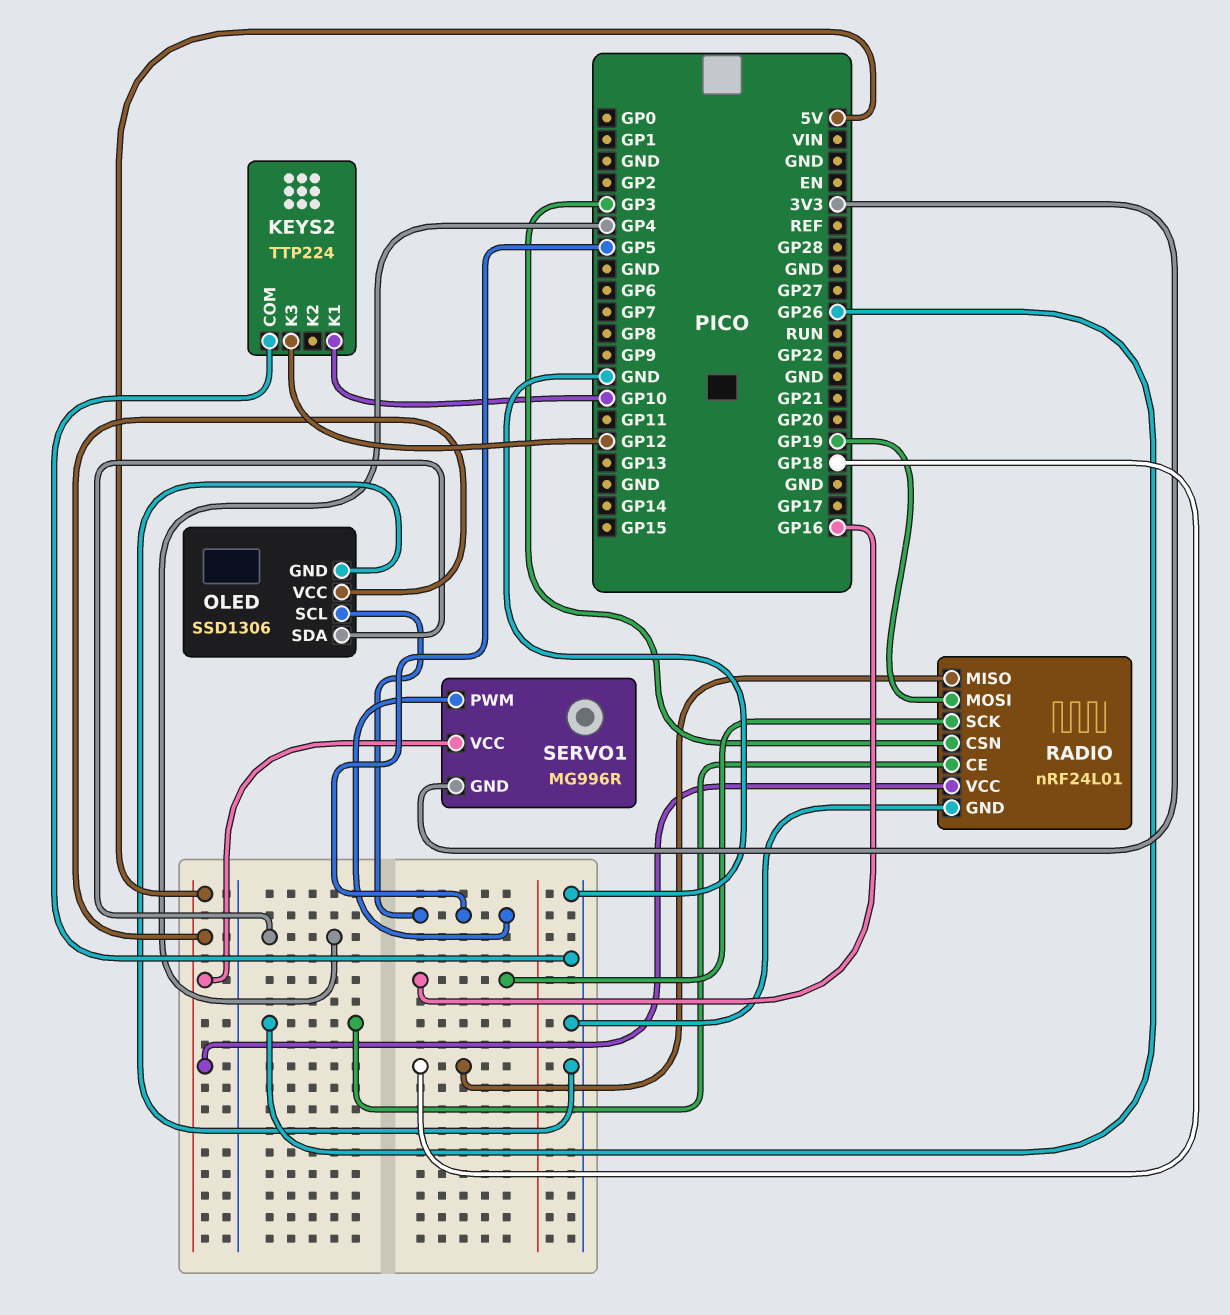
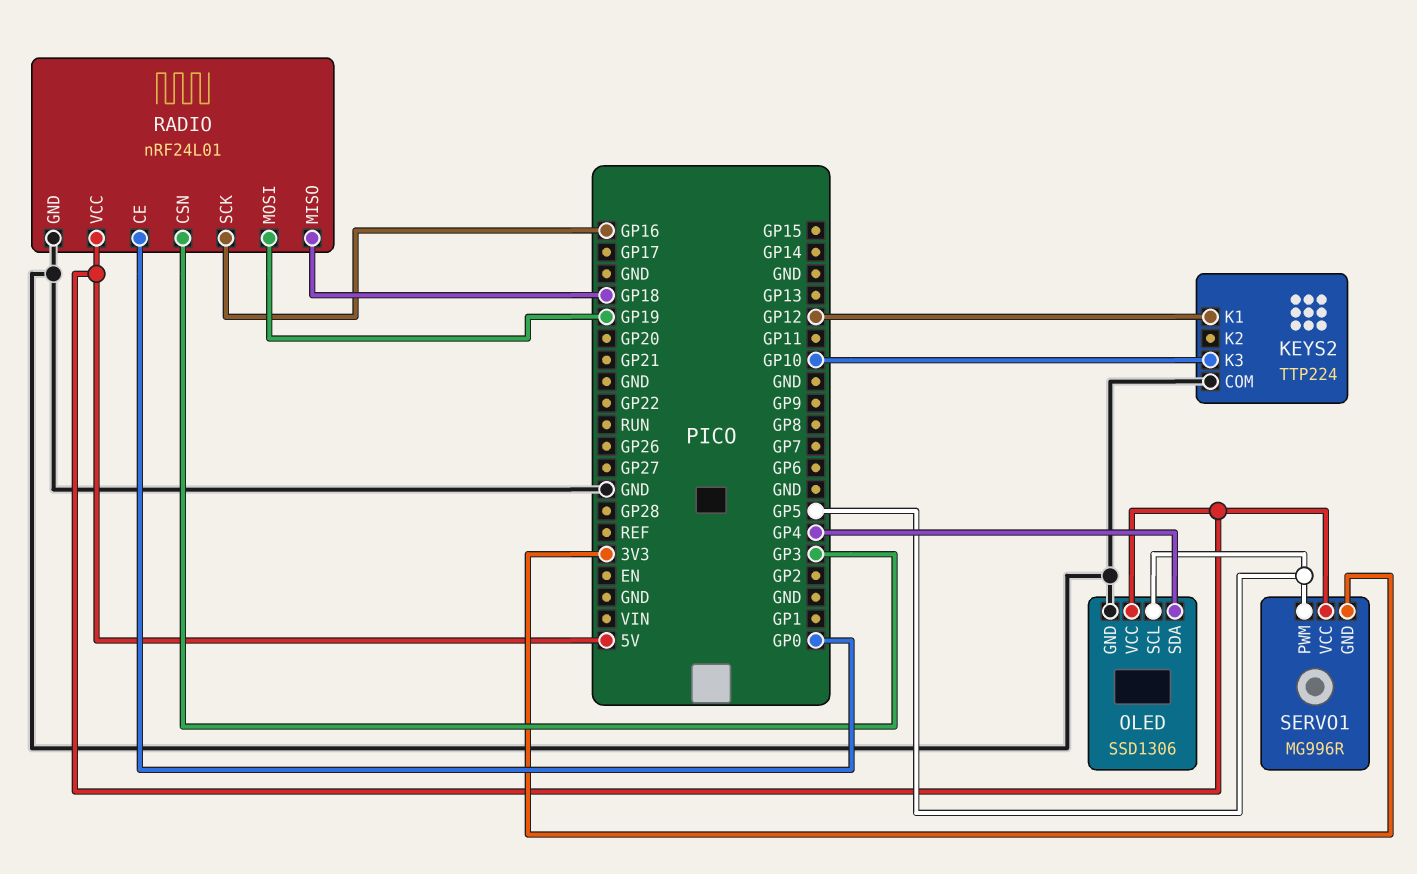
KEYS2 pin K1: GP10 -> GP12
KEYS2 pin K3: GP12 -> GP10
RADIO pin CE: GP26 -> GP0

